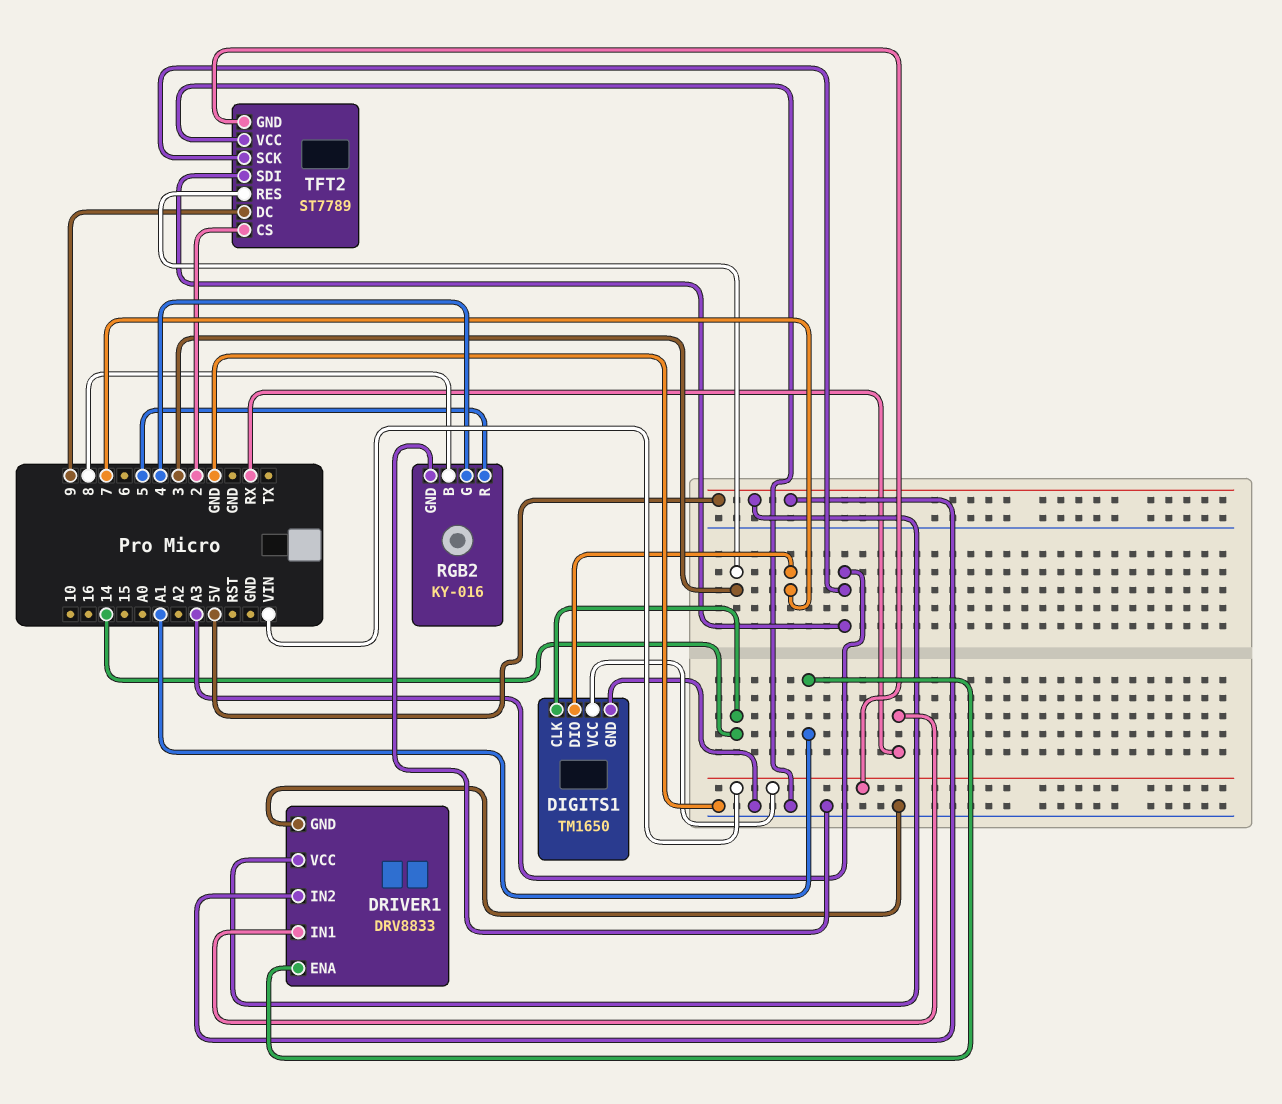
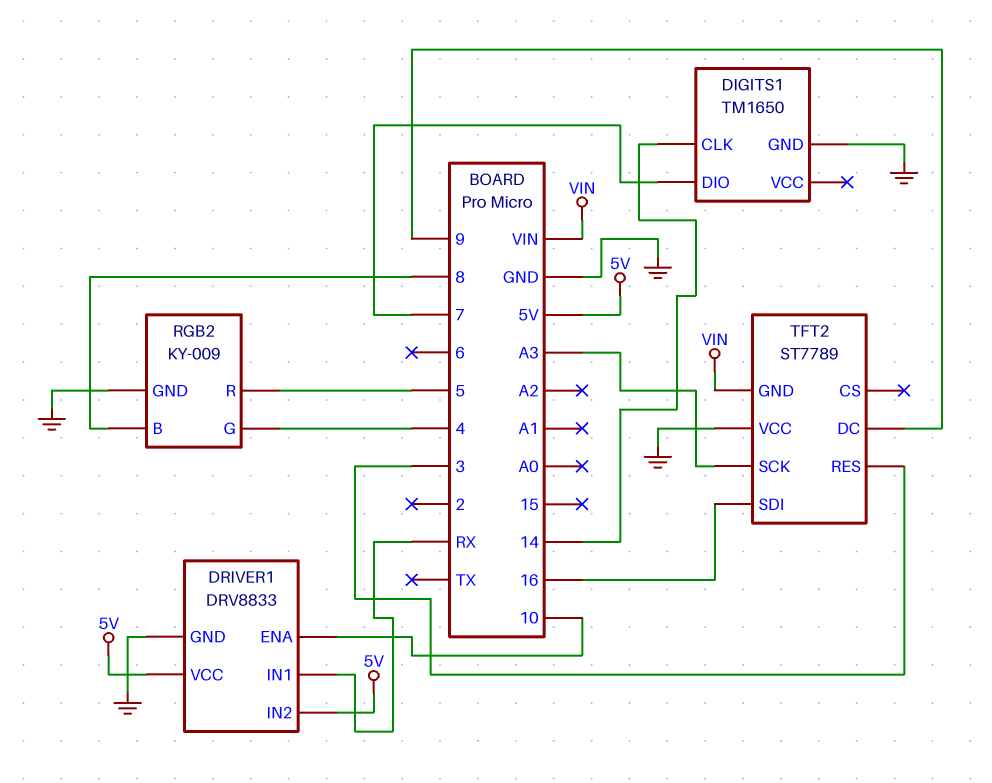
DIGITS1 pin VCC: VIN -> none
DRIVER1 pin ENA: A1 -> 10
RGB2: KY-016 -> KY-009
TFT2 pin CS: 2 -> none
TFT2 pin SDI: A3 -> 16

